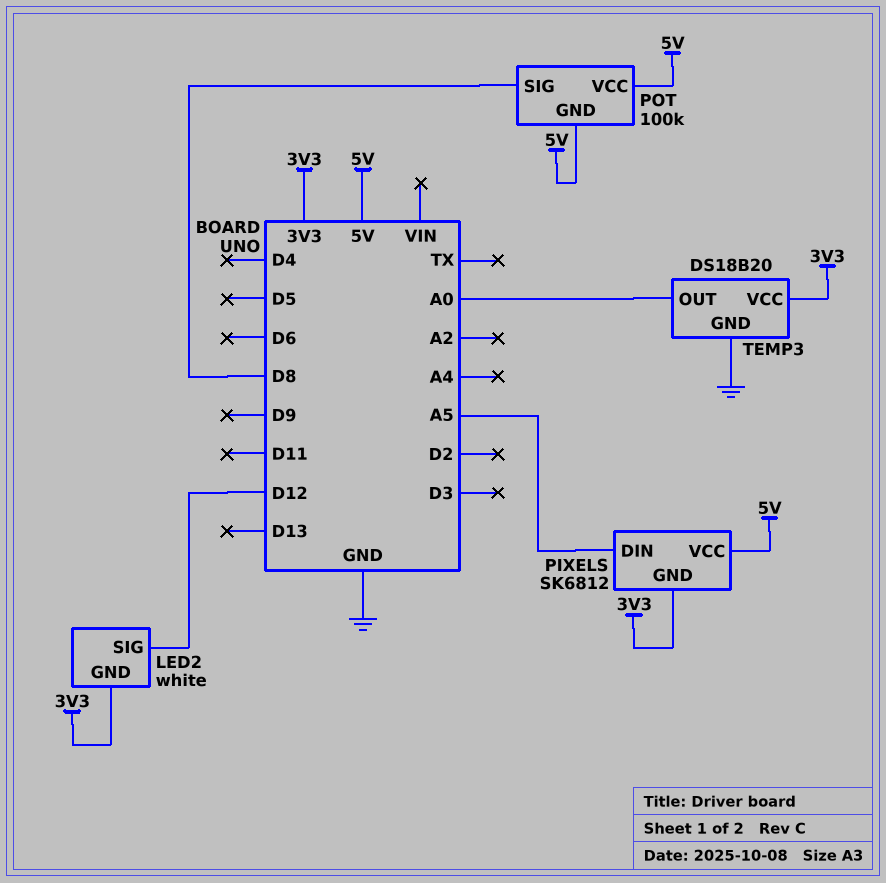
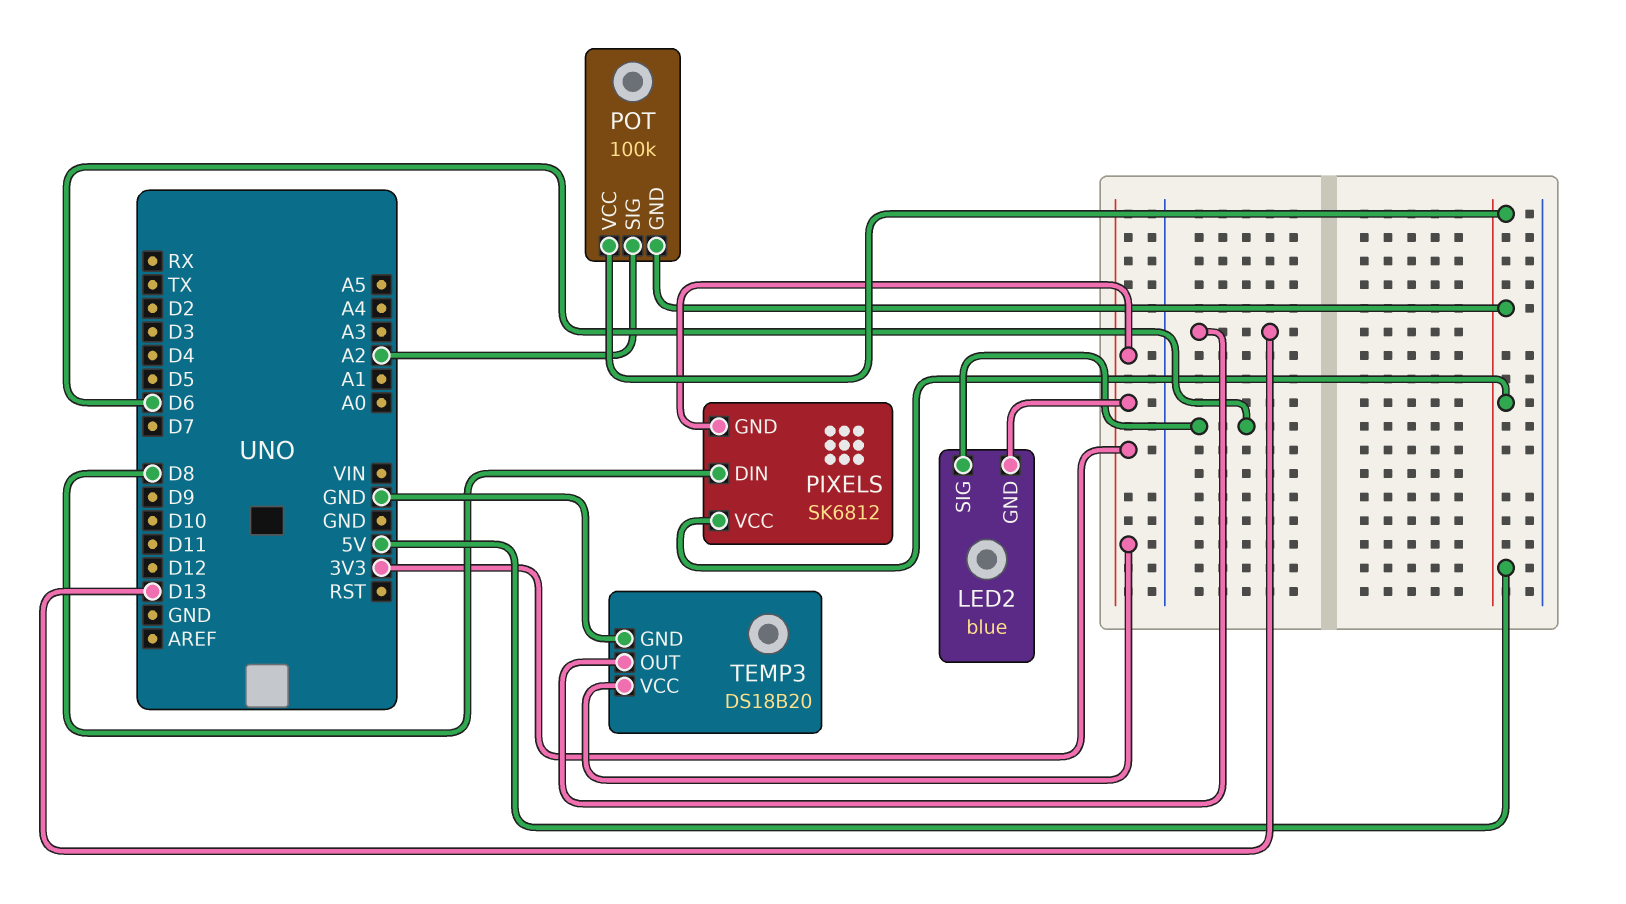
LED2: white -> blue
LED2 pin SIG: D12 -> D6
PIXELS pin DIN: A5 -> D8
POT pin SIG: D8 -> A2
TEMP3 pin OUT: A0 -> D13

